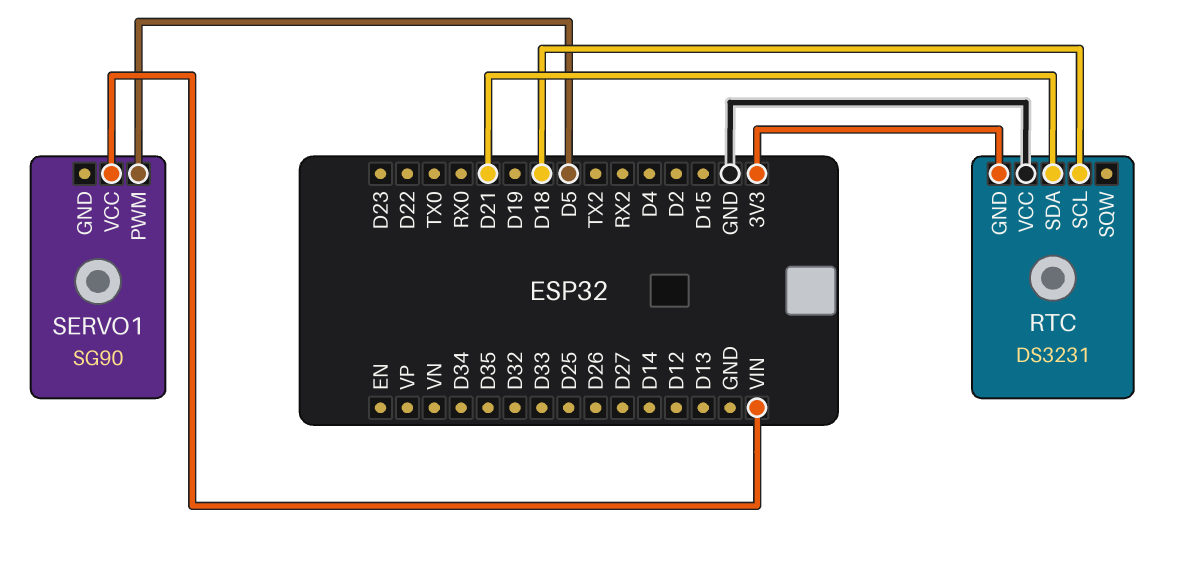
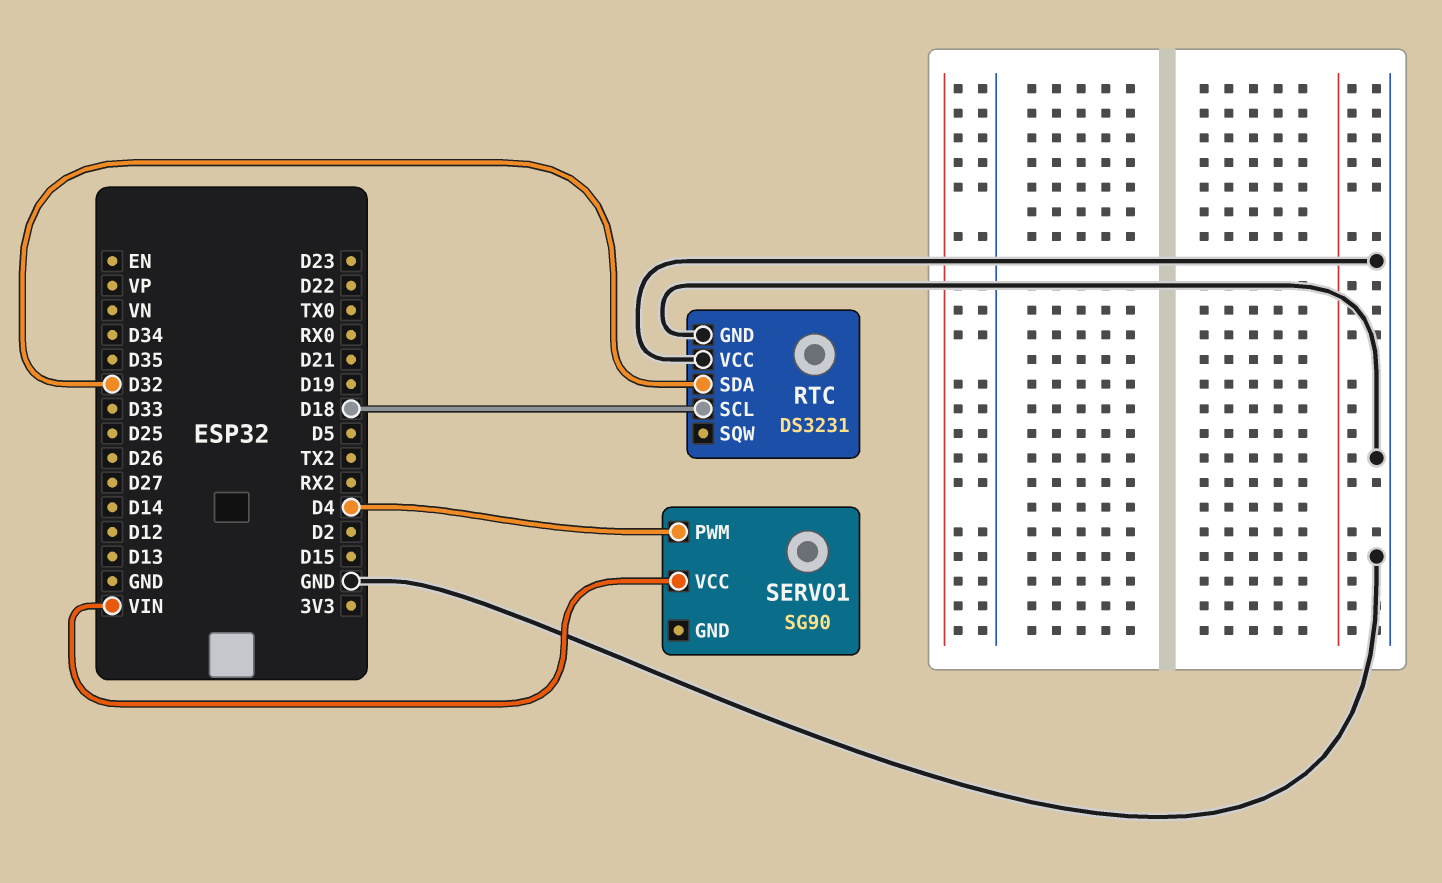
RTC pin GND: 3V3 -> GND
RTC pin SDA: D21 -> D32
SERVO1 pin PWM: D5 -> D4

